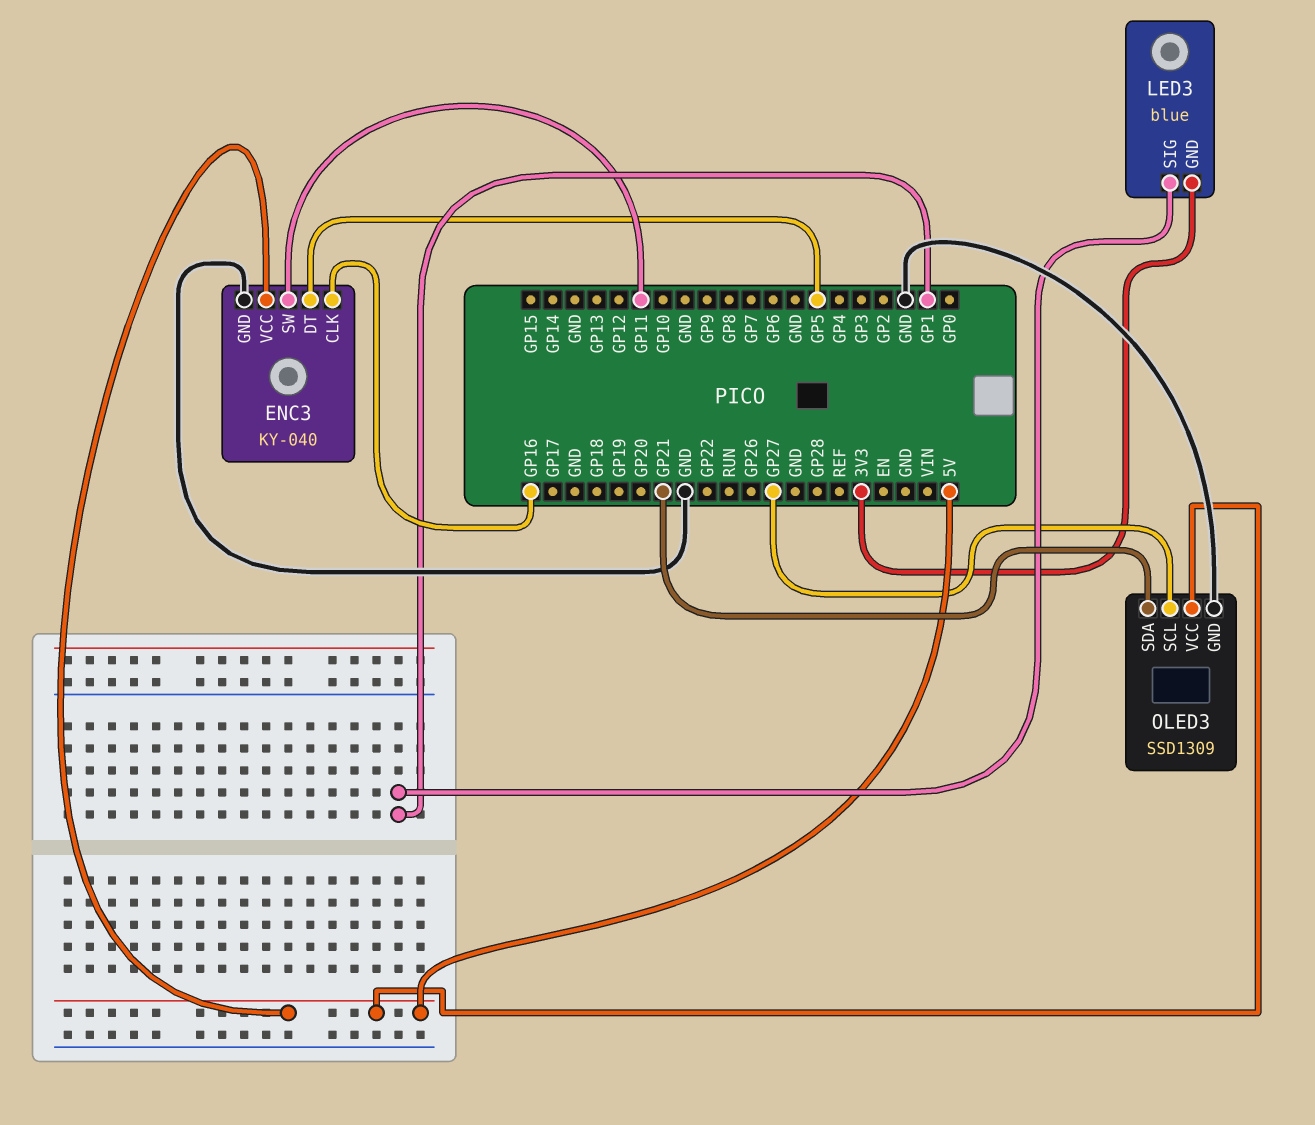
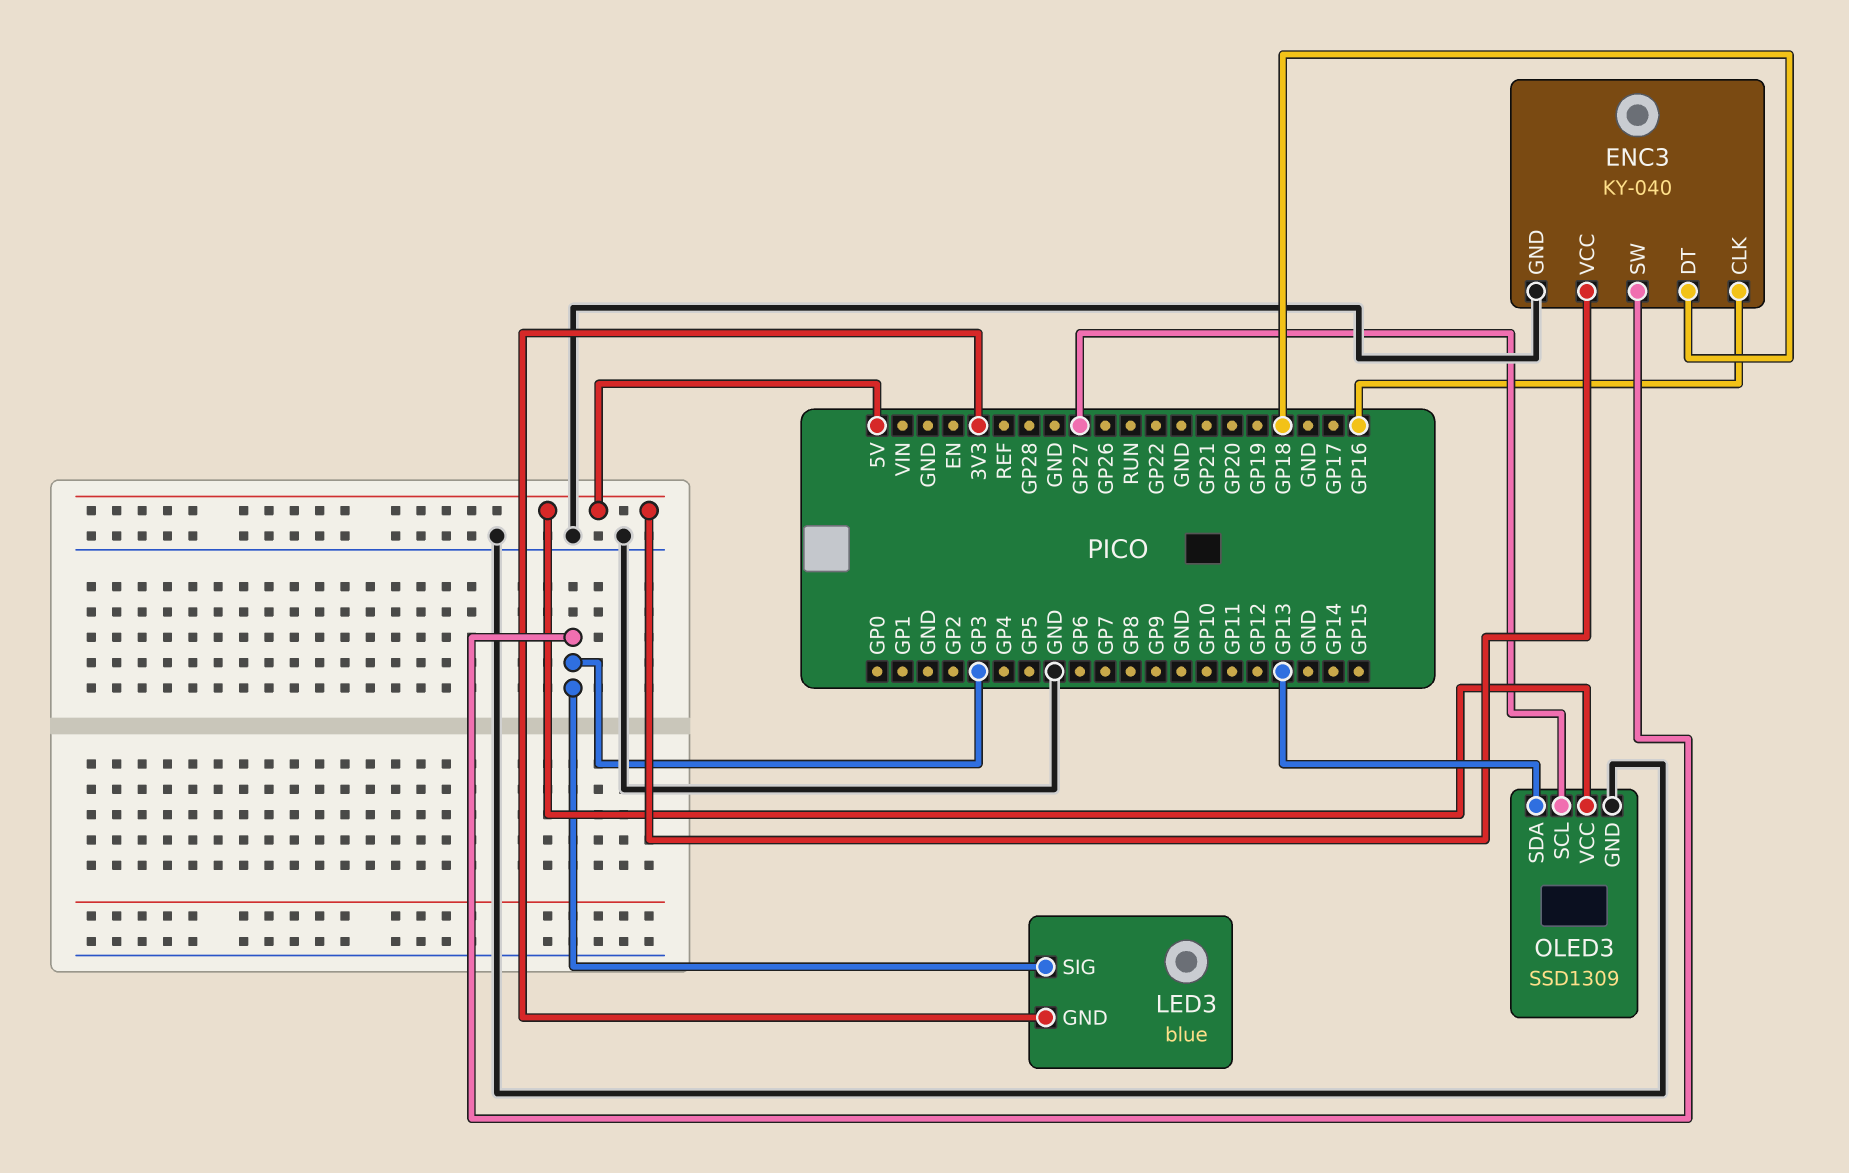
ENC3 pin DT: GP5 -> GP18
ENC3 pin SW: GP11 -> GP3
LED3 pin SIG: GP1 -> GP3
OLED3 pin SDA: GP21 -> GP13

